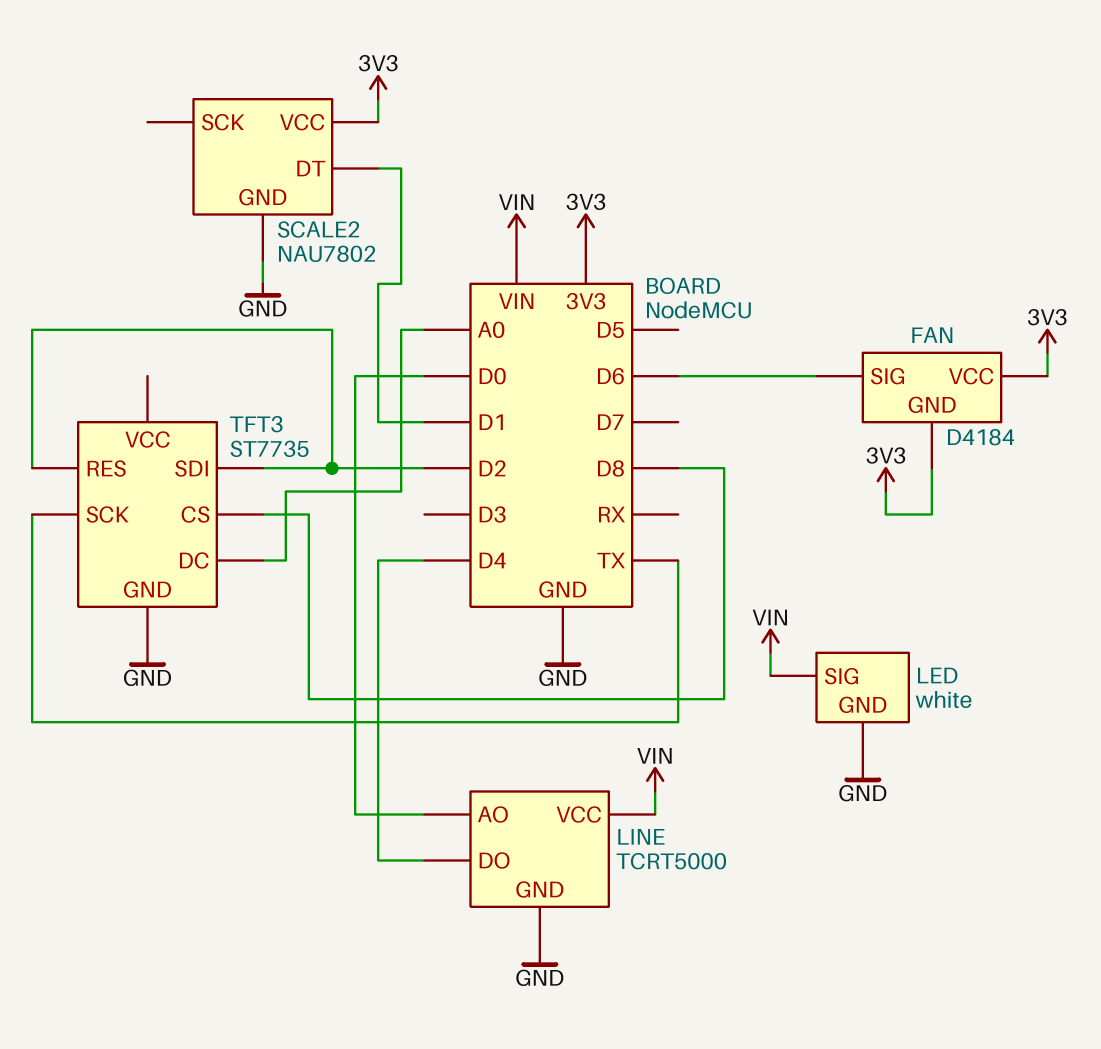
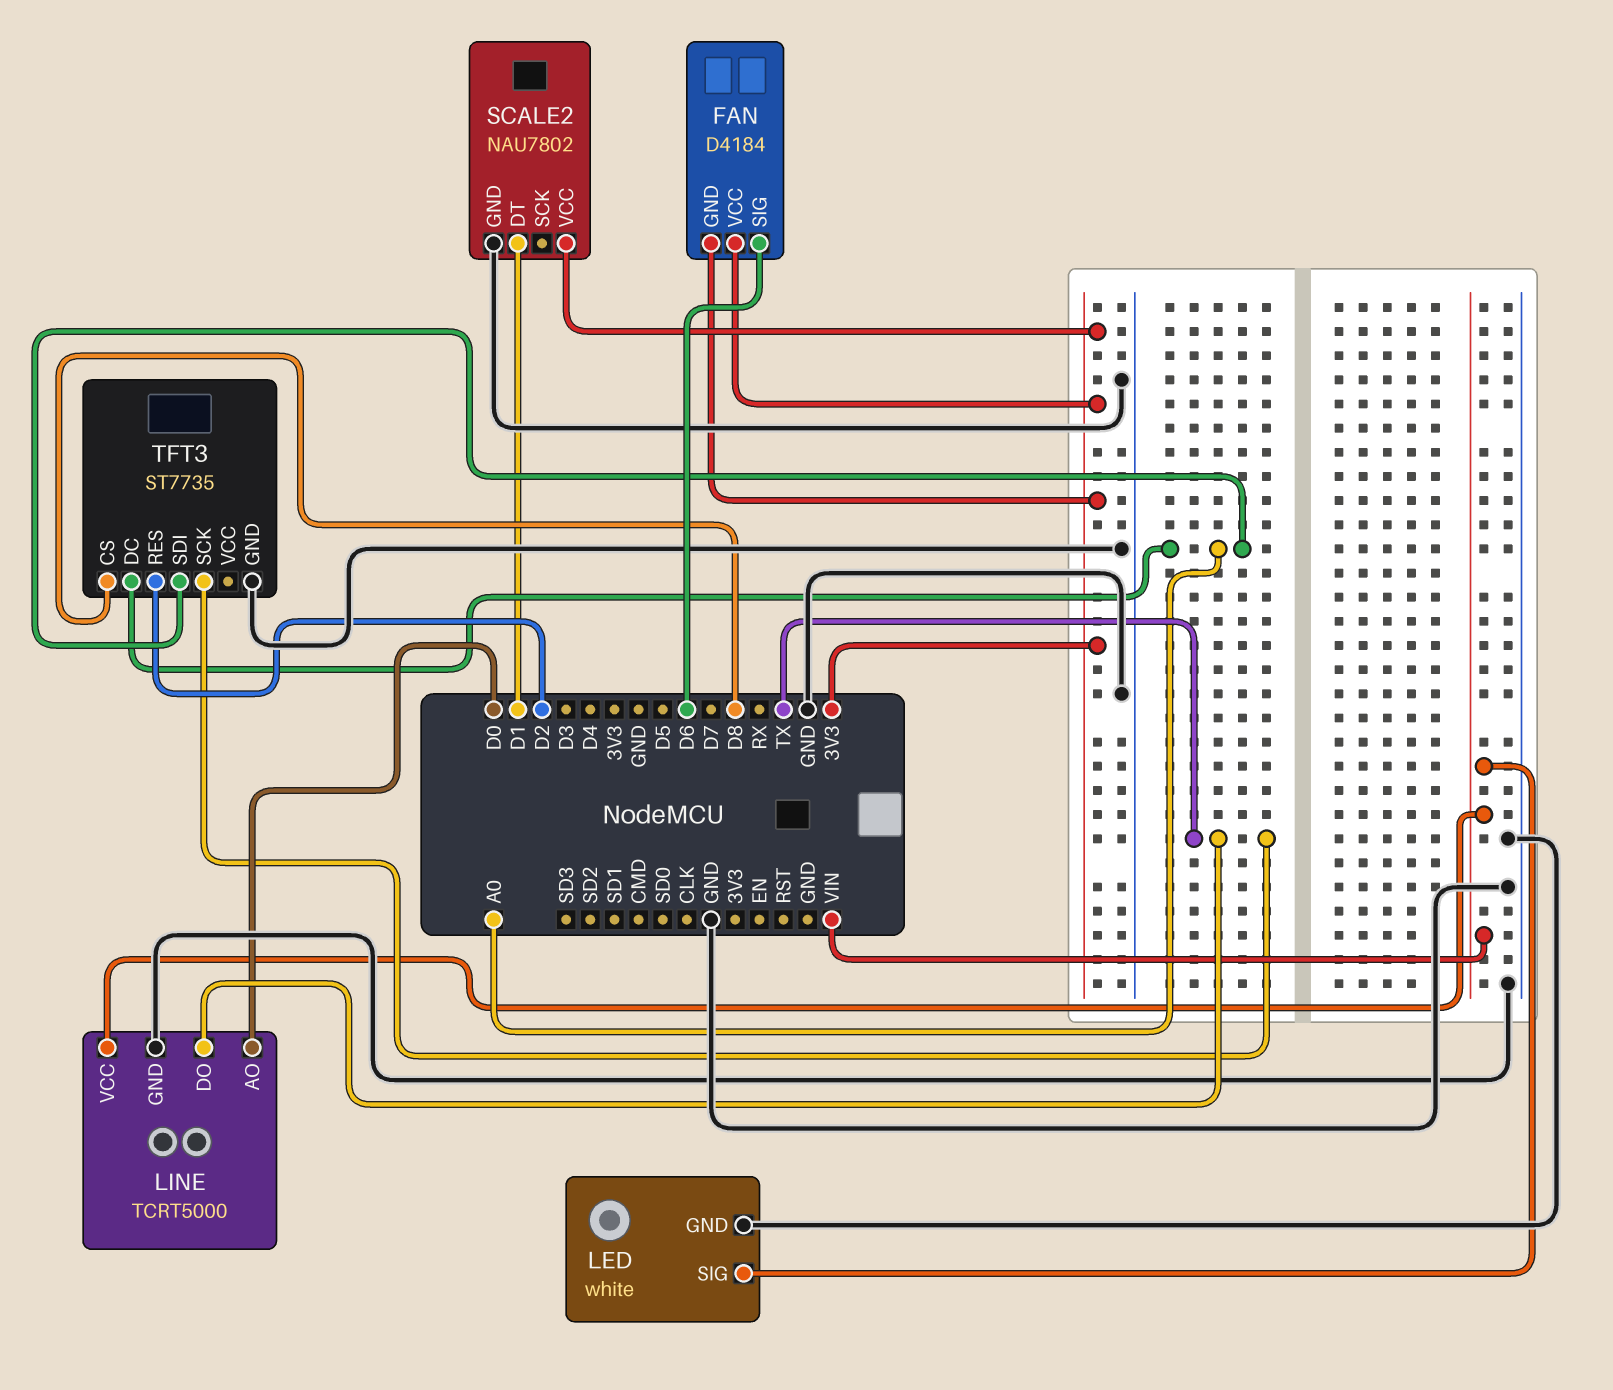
LINE pin DO: D4 -> TX
TFT3 pin SDI: D2 -> A0

